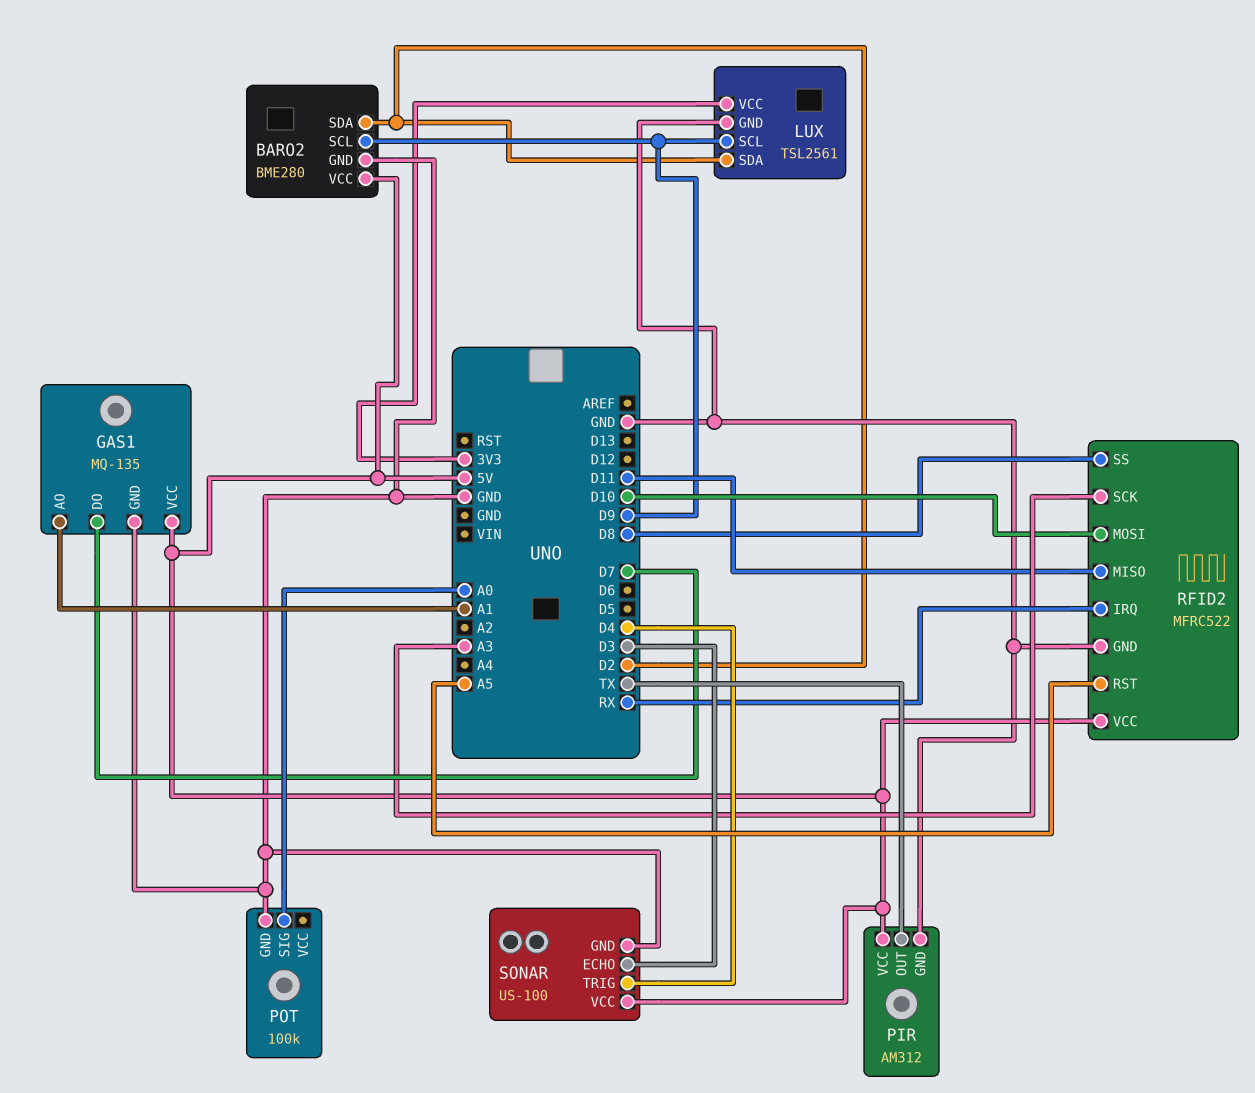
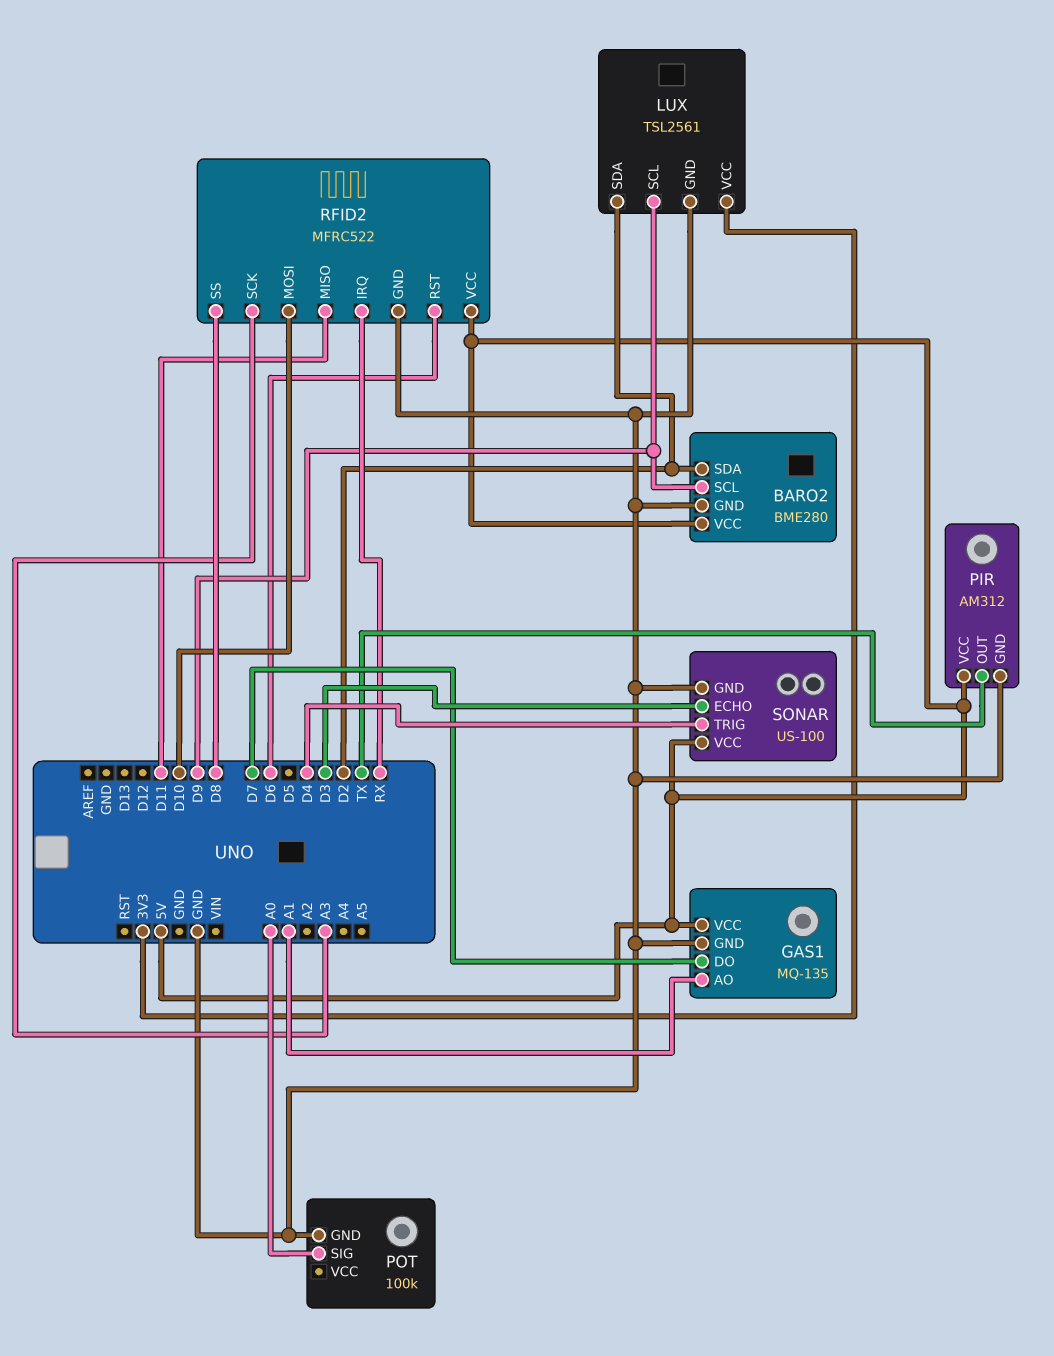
RFID2 pin RST: A5 -> D6

